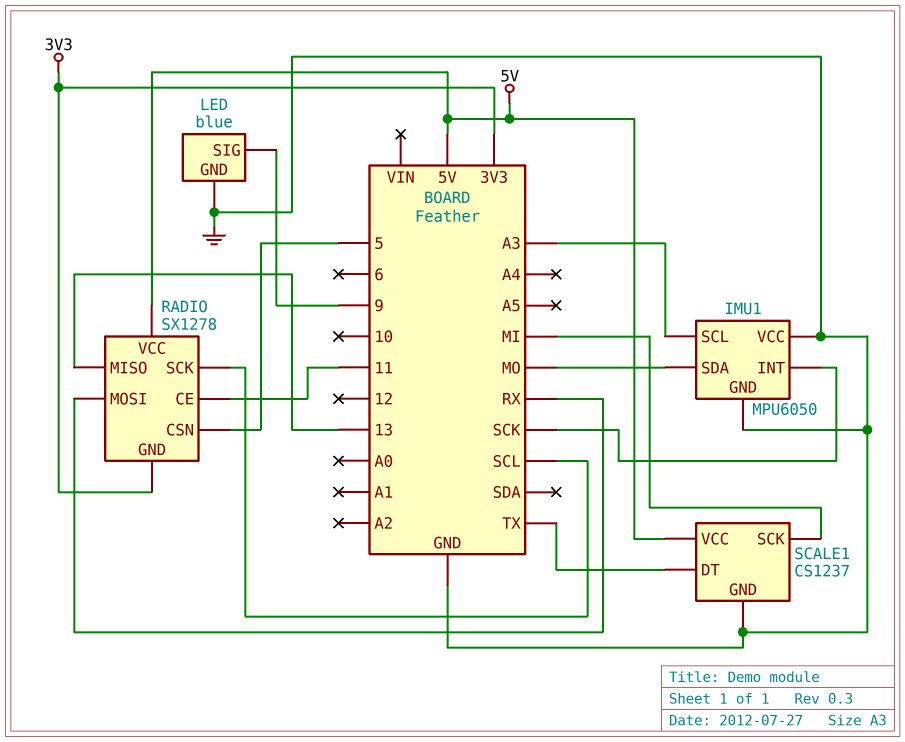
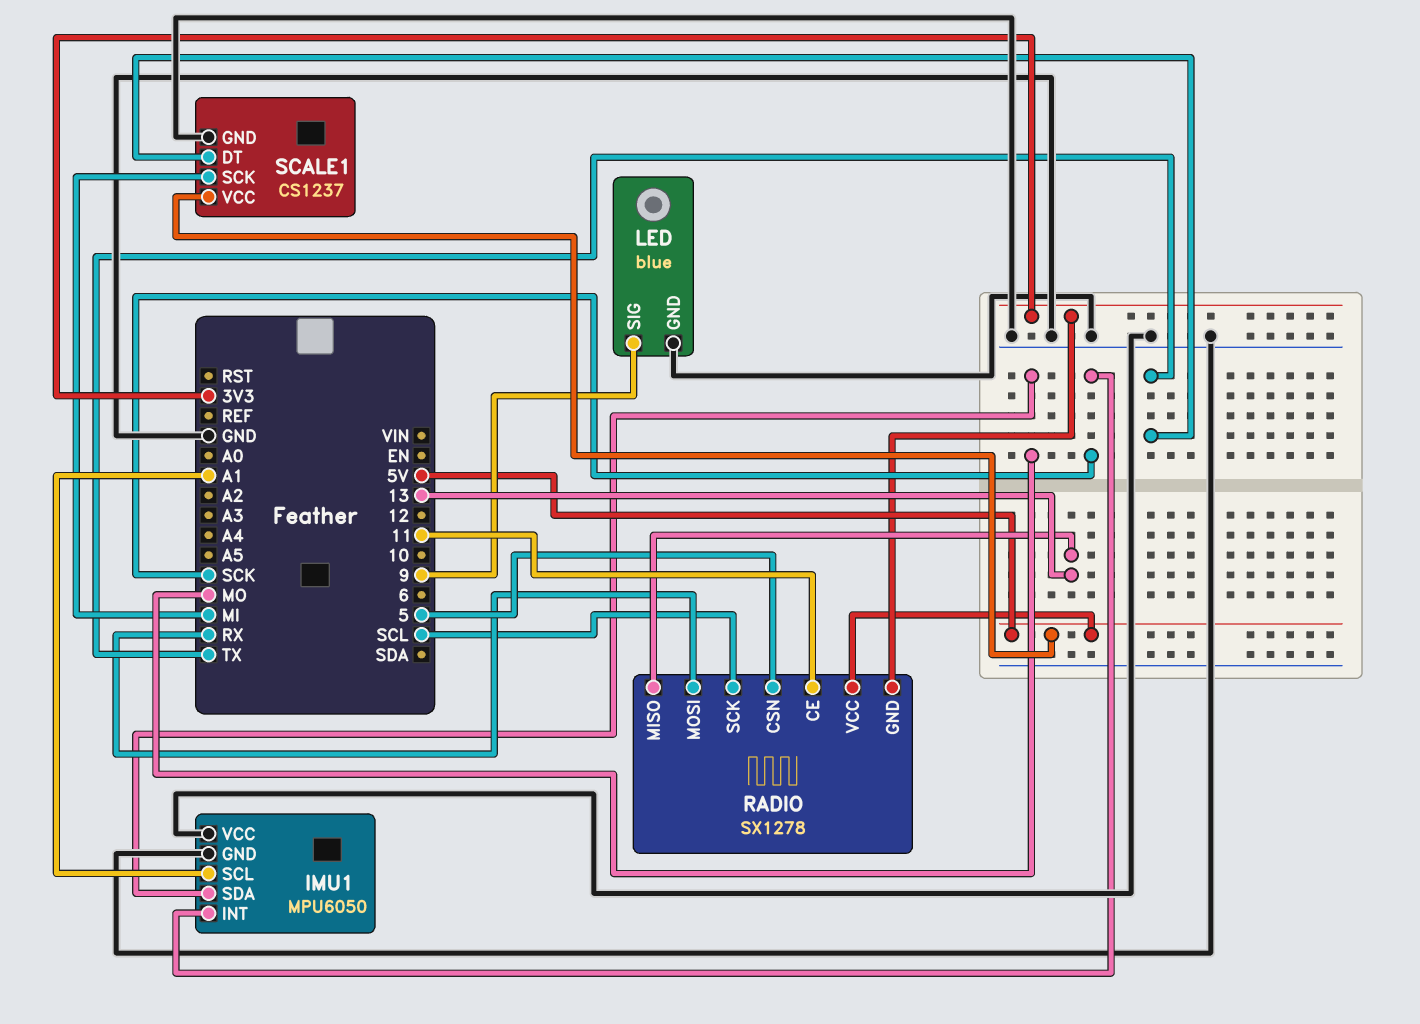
IMU1 pin SCL: A3 -> A1

